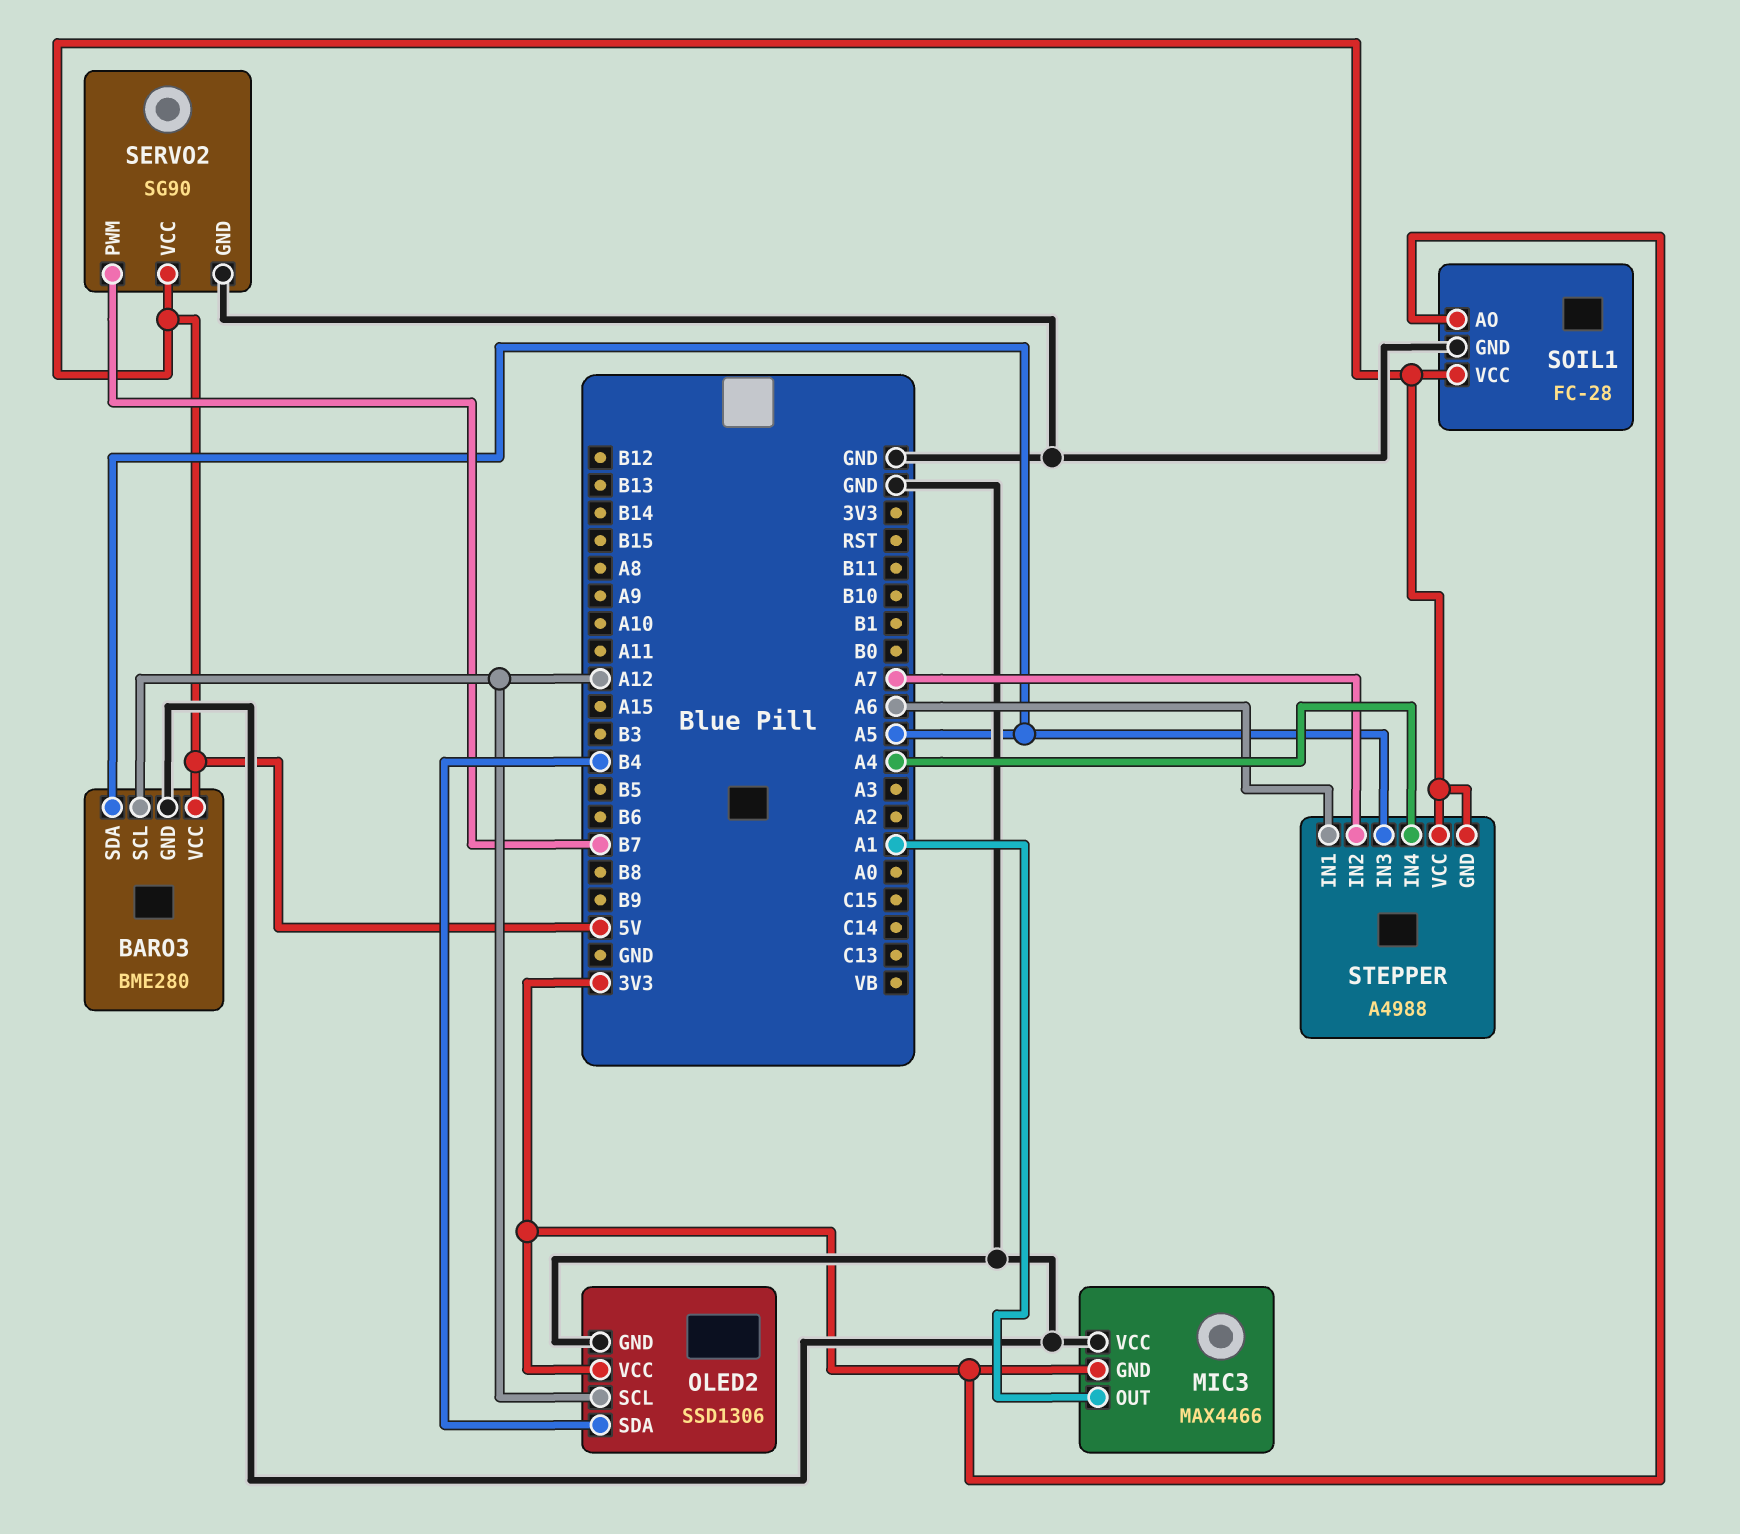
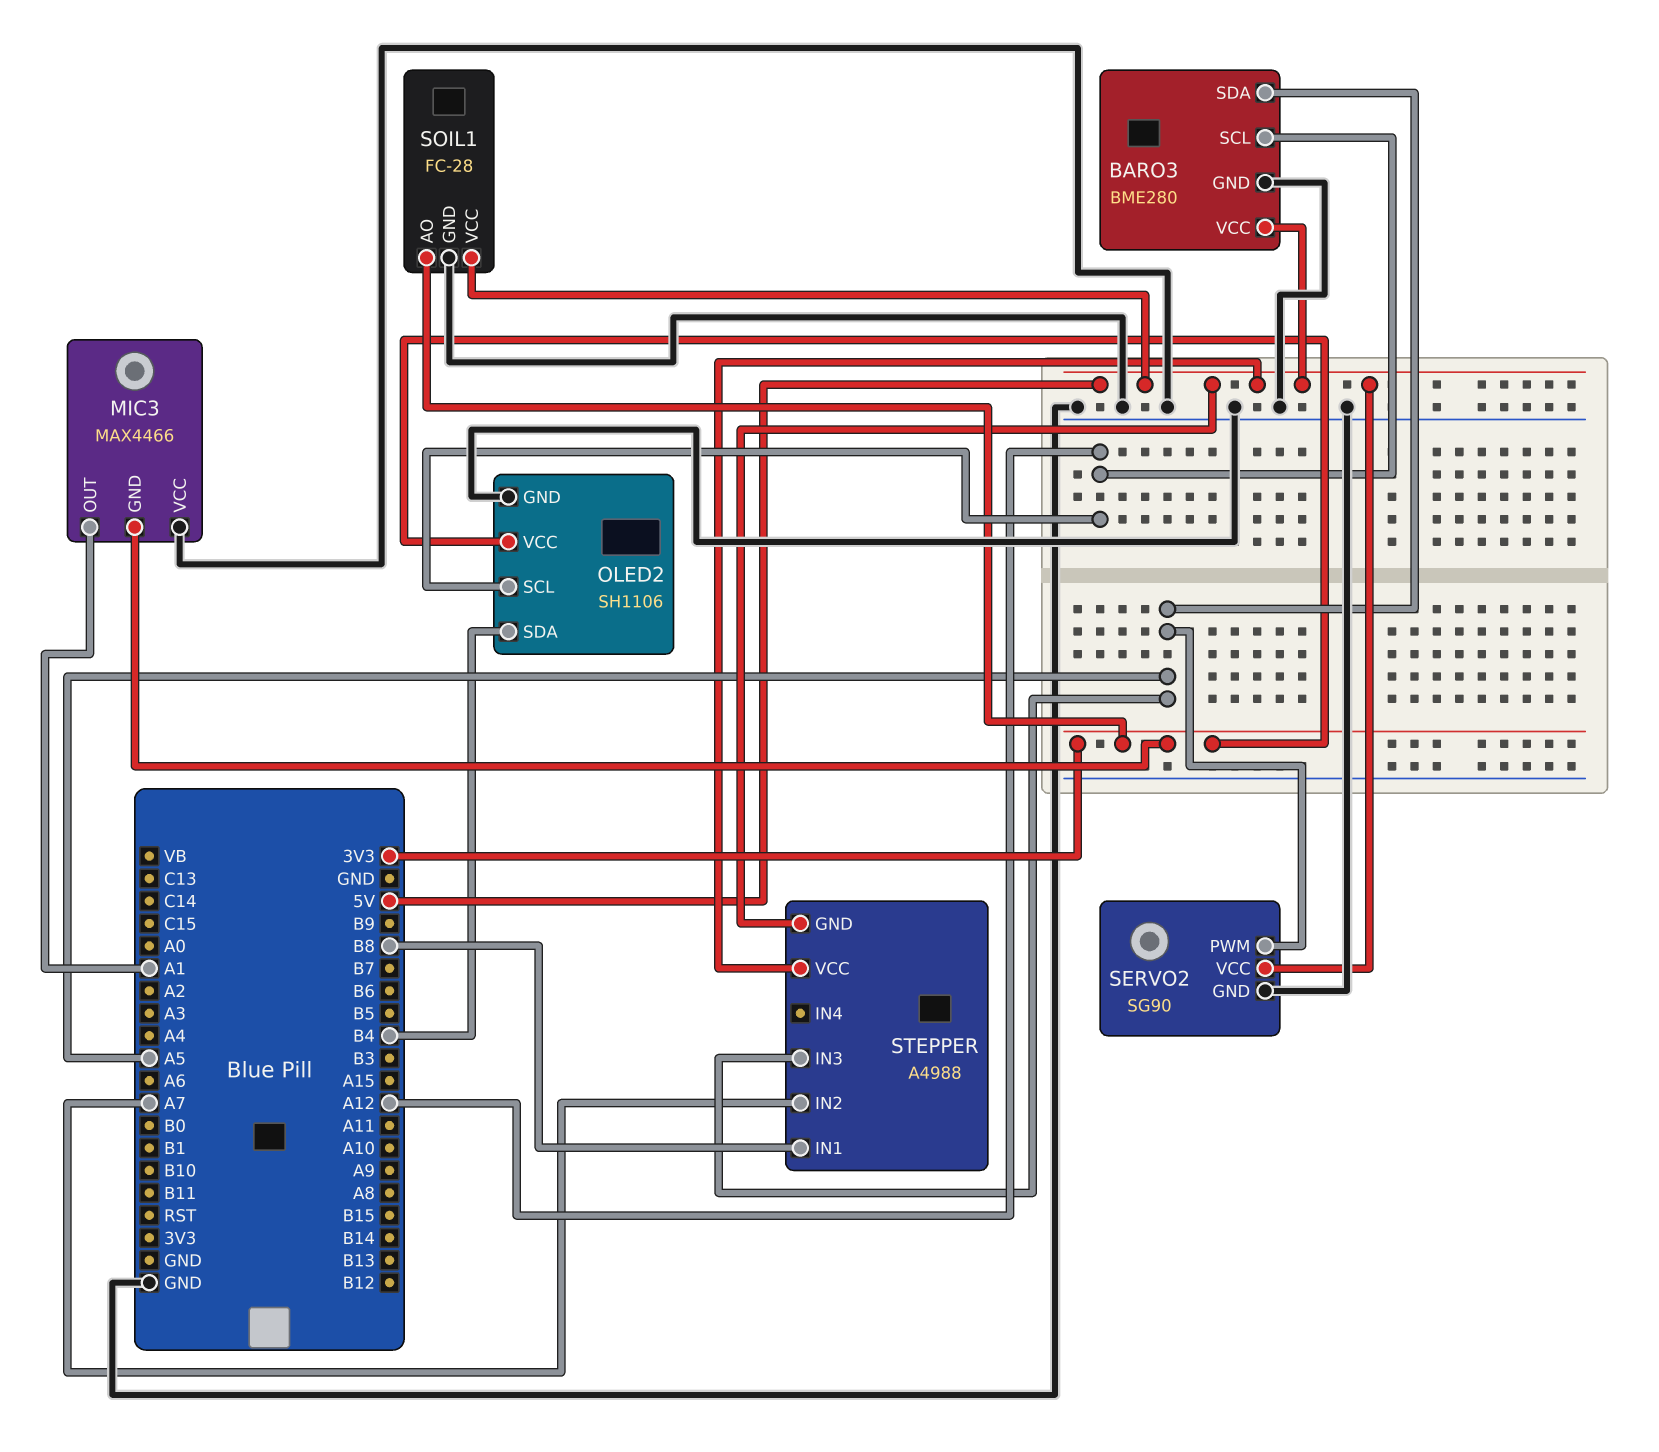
OLED2: SSD1306 -> SH1106
SERVO2 pin PWM: B7 -> A5
STEPPER pin IN1: A6 -> B8
STEPPER pin IN4: A4 -> none

